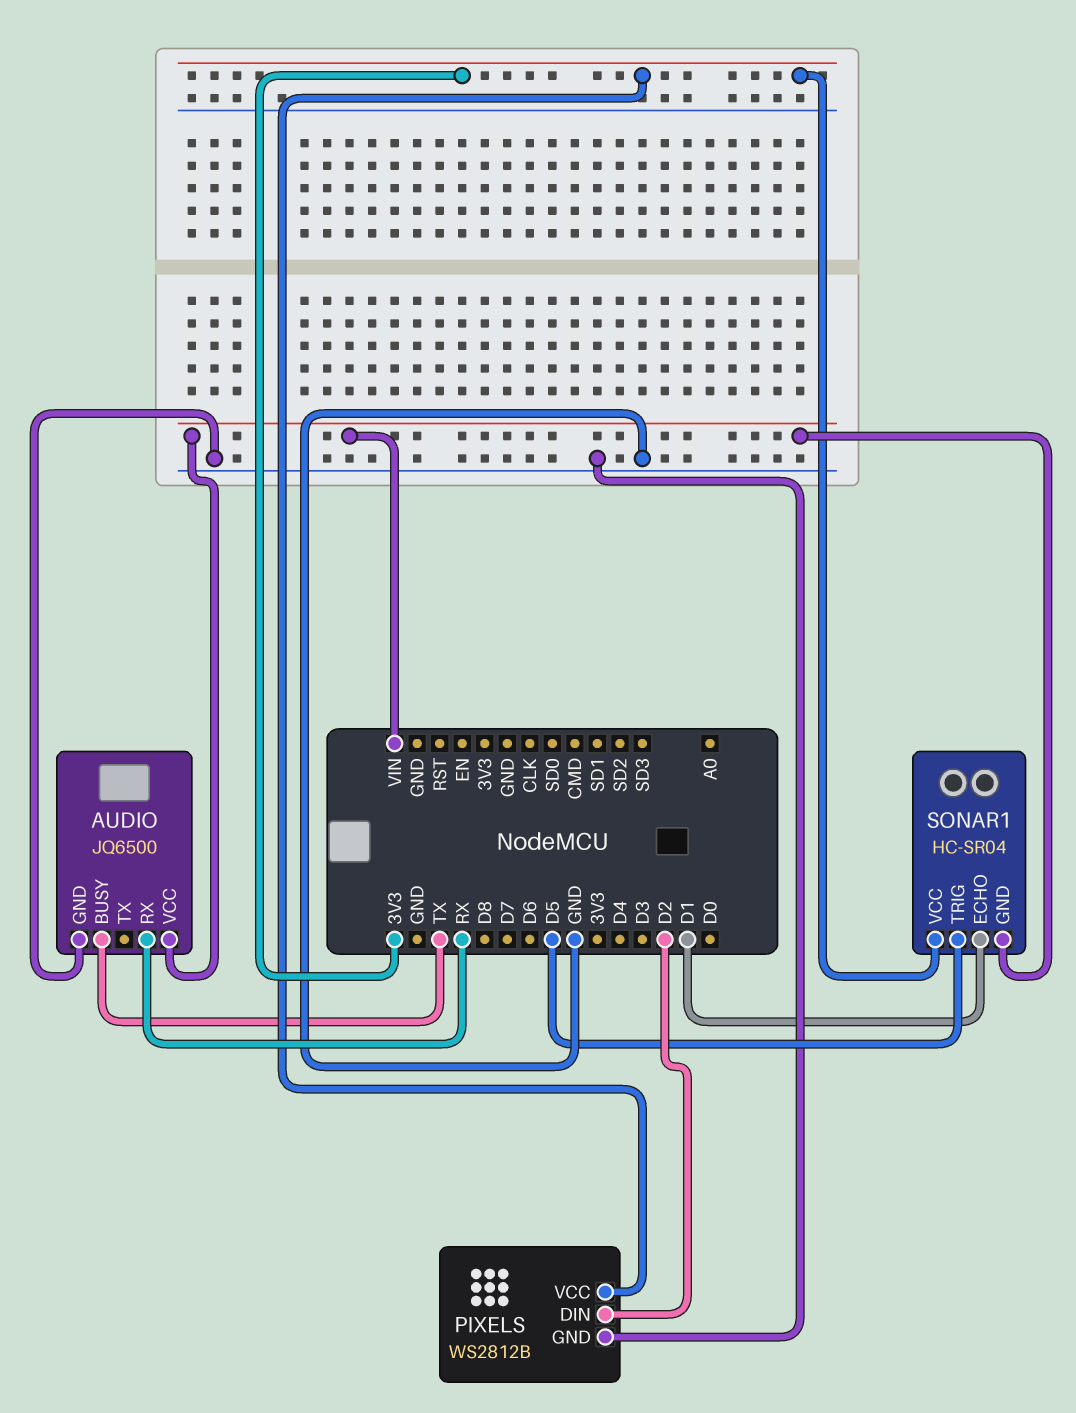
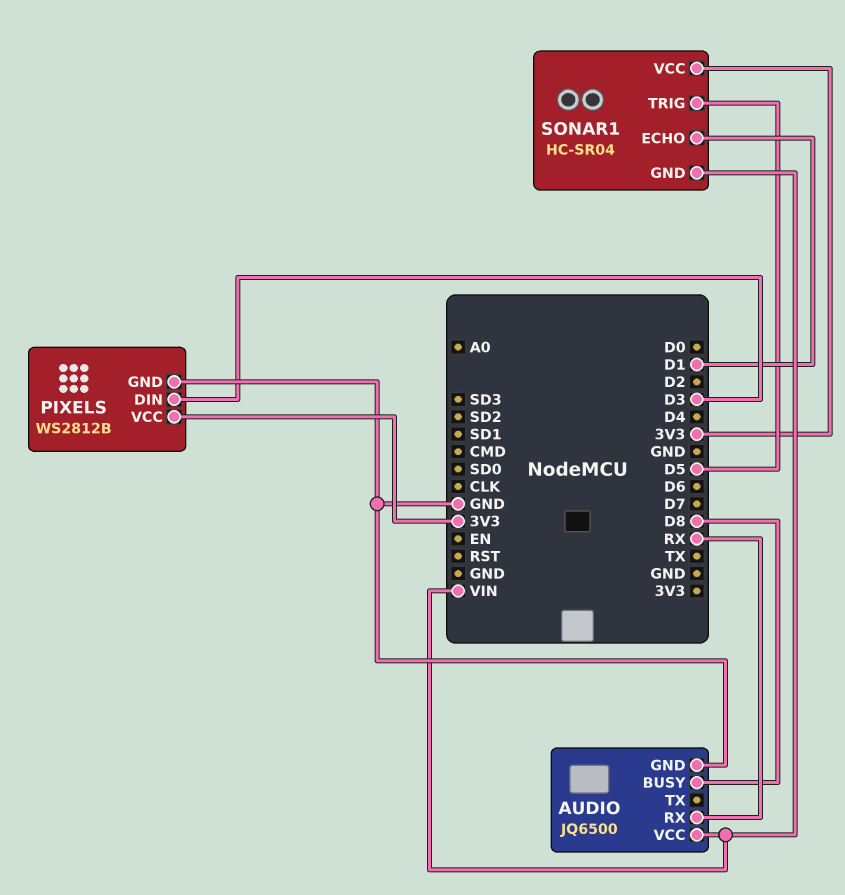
AUDIO pin BUSY: TX -> D8
PIXELS pin DIN: D2 -> D3

